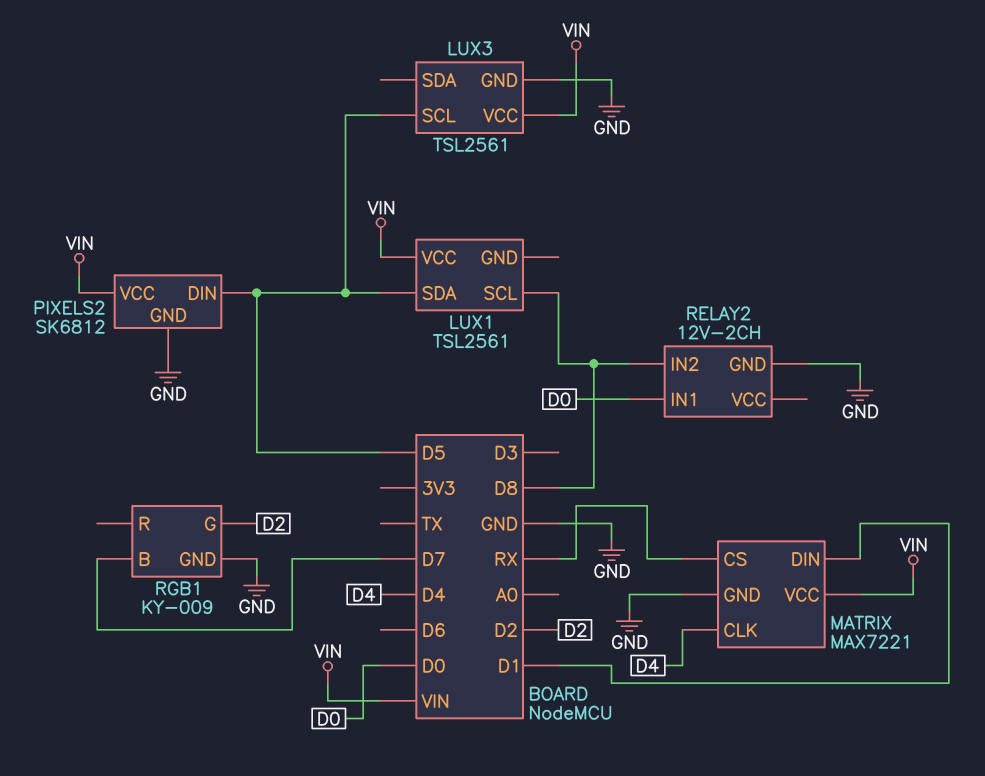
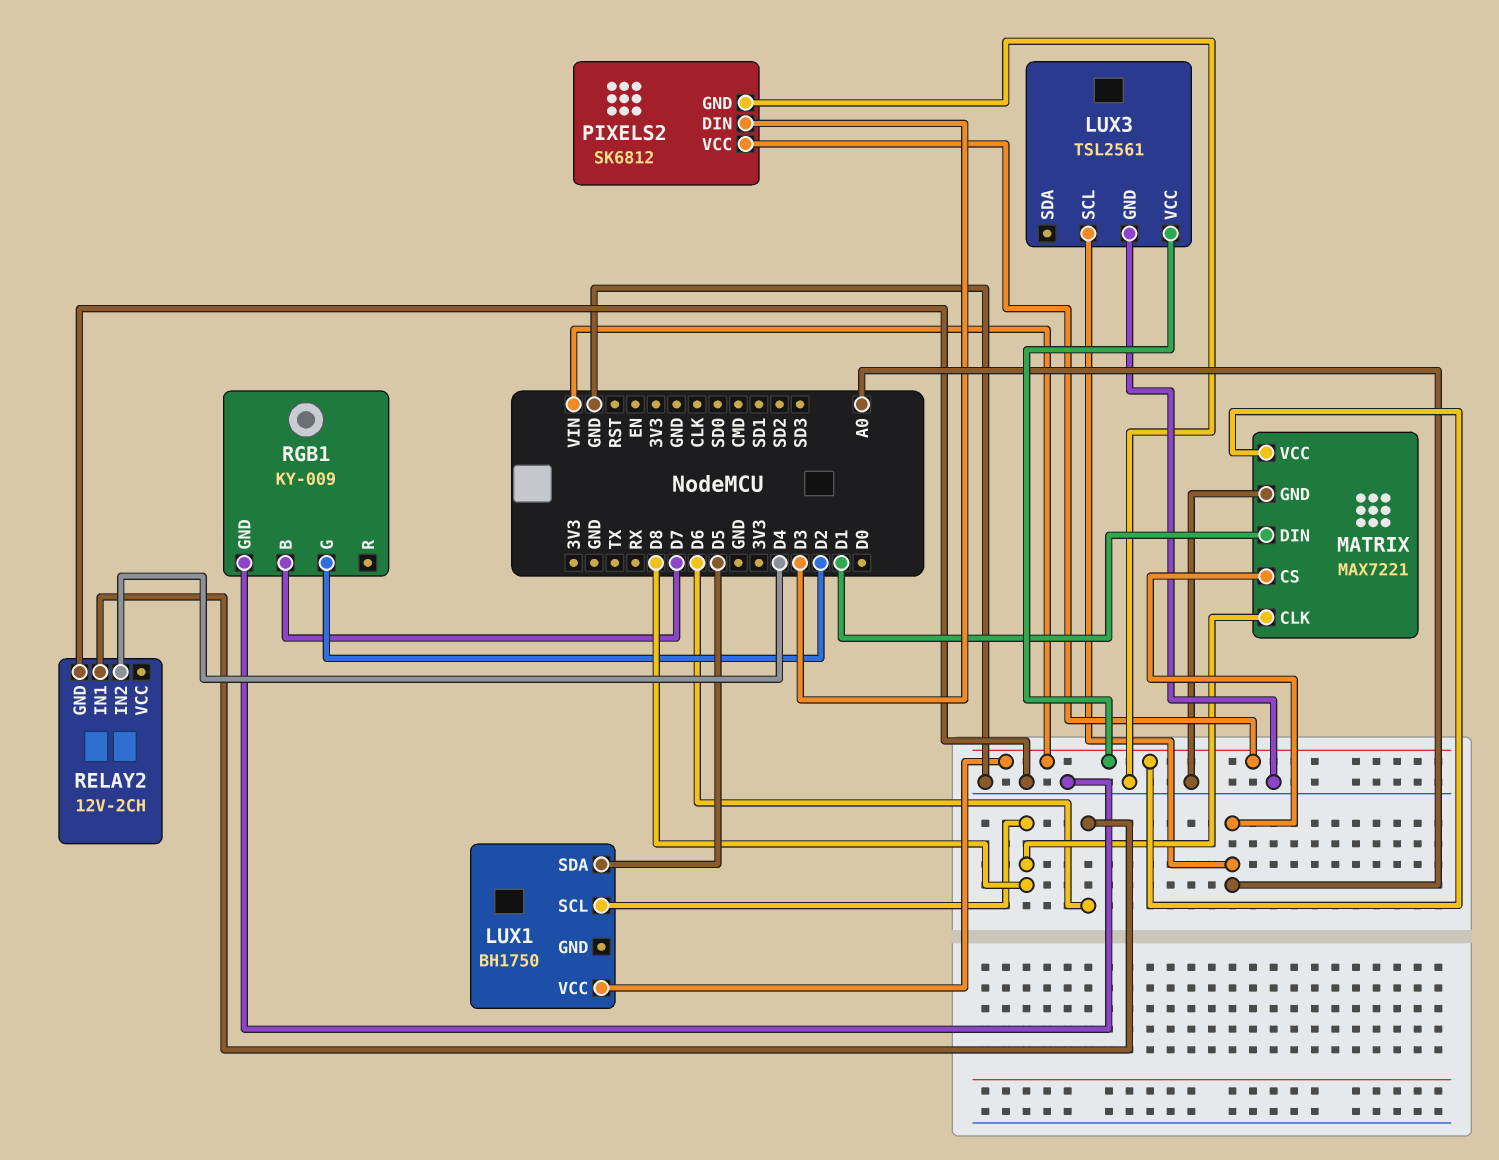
LUX1: TSL2561 -> BH1750
LUX3 pin SCL: D5 -> A0
MATRIX pin CLK: D4 -> D8
MATRIX pin CS: RX -> A0
PIXELS2 pin DIN: D5 -> D3
RELAY2 pin IN1: D0 -> D6
RELAY2 pin IN2: D8 -> D4

